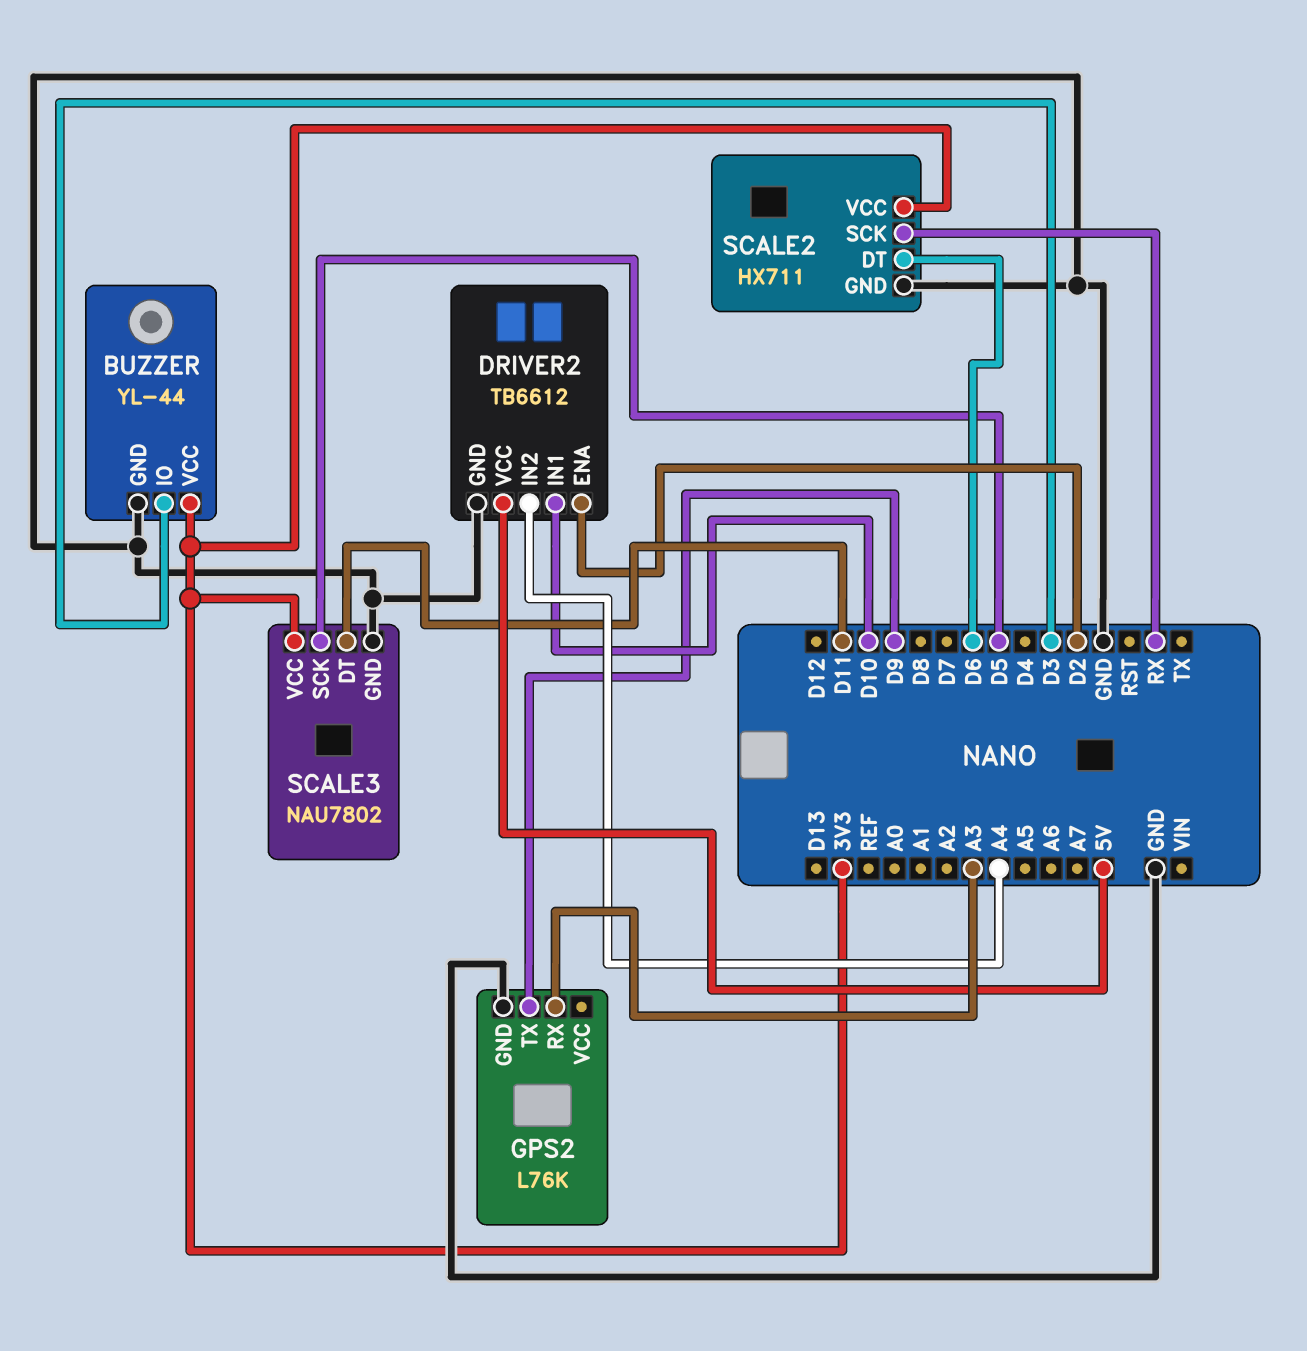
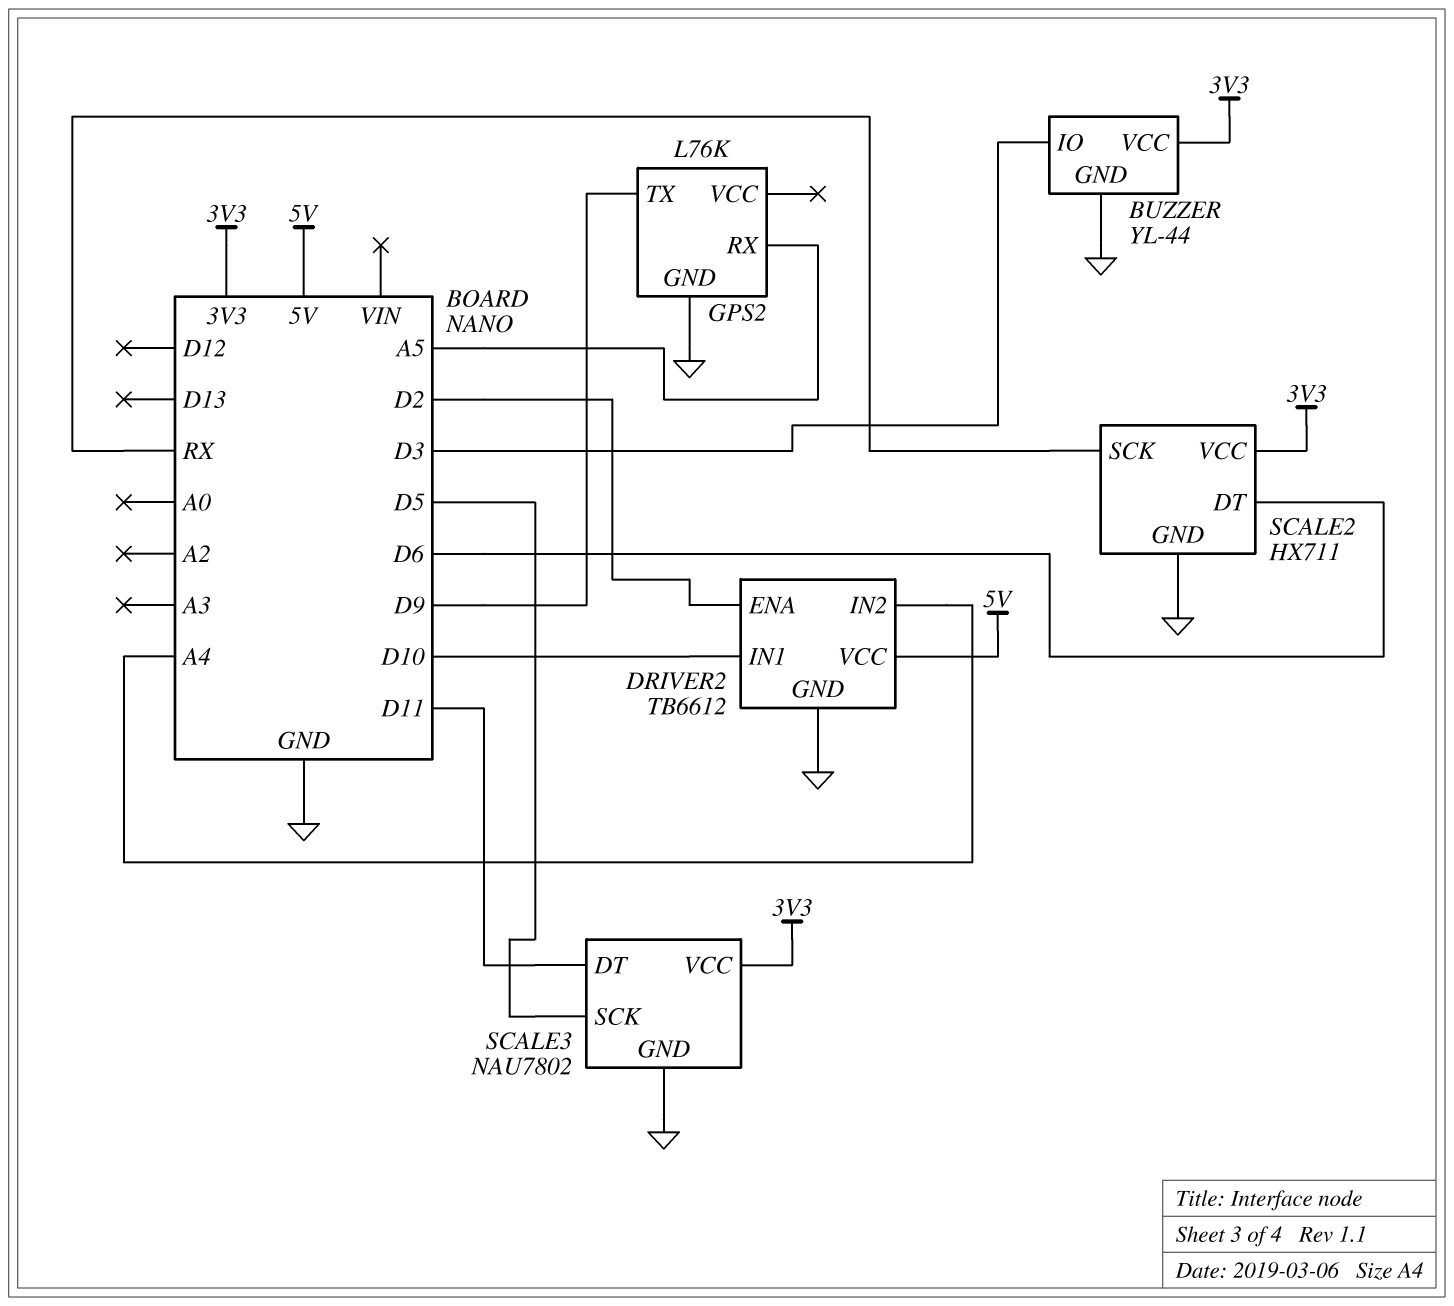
GPS2 pin RX: A3 -> A5

